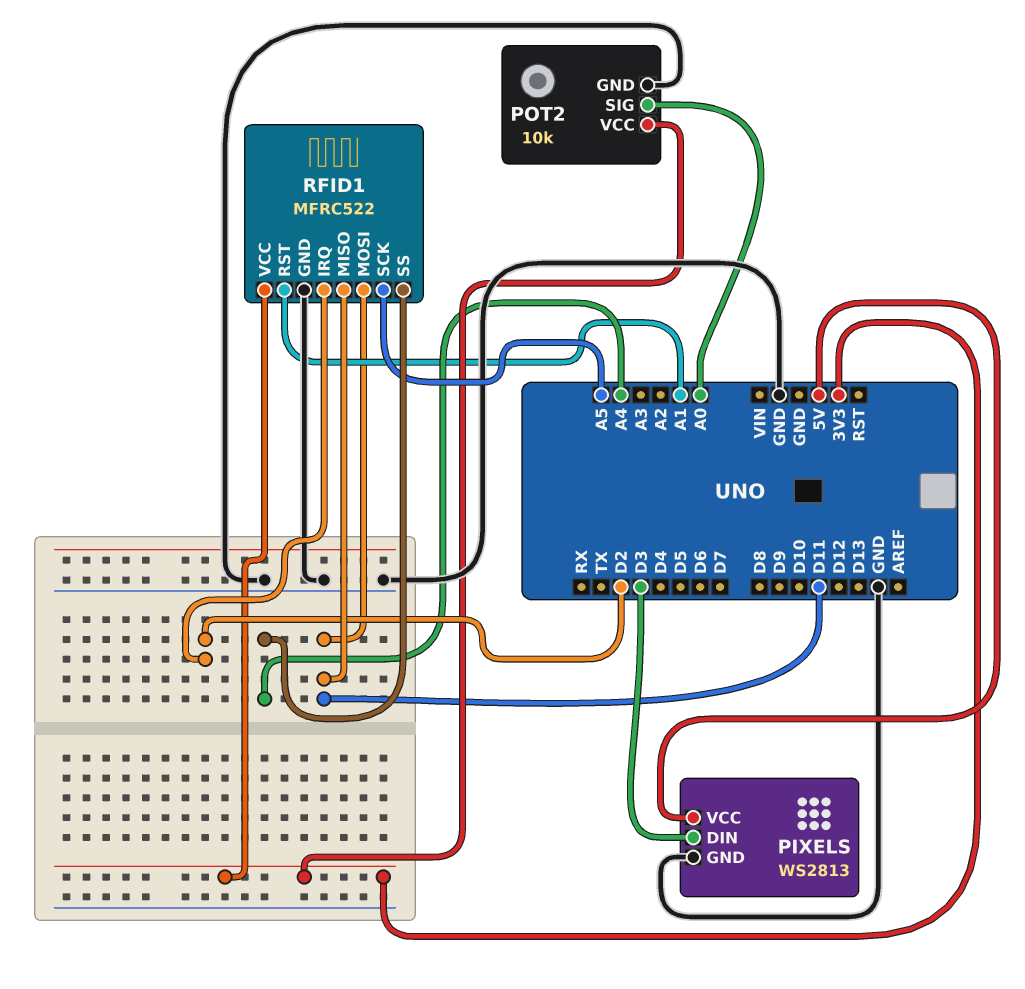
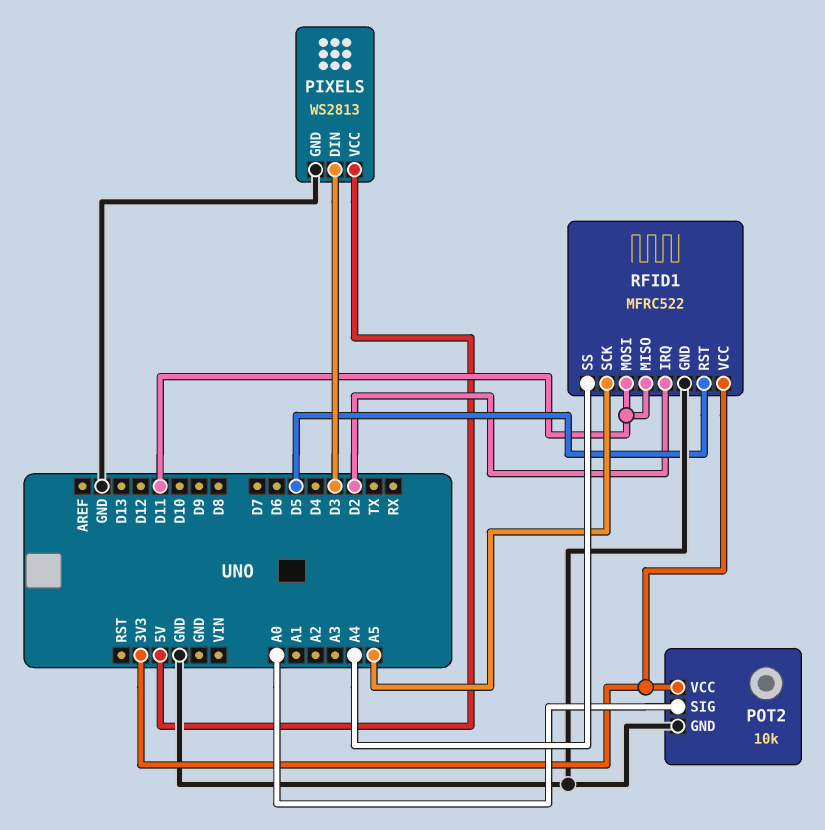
RFID1 pin RST: A1 -> D5

